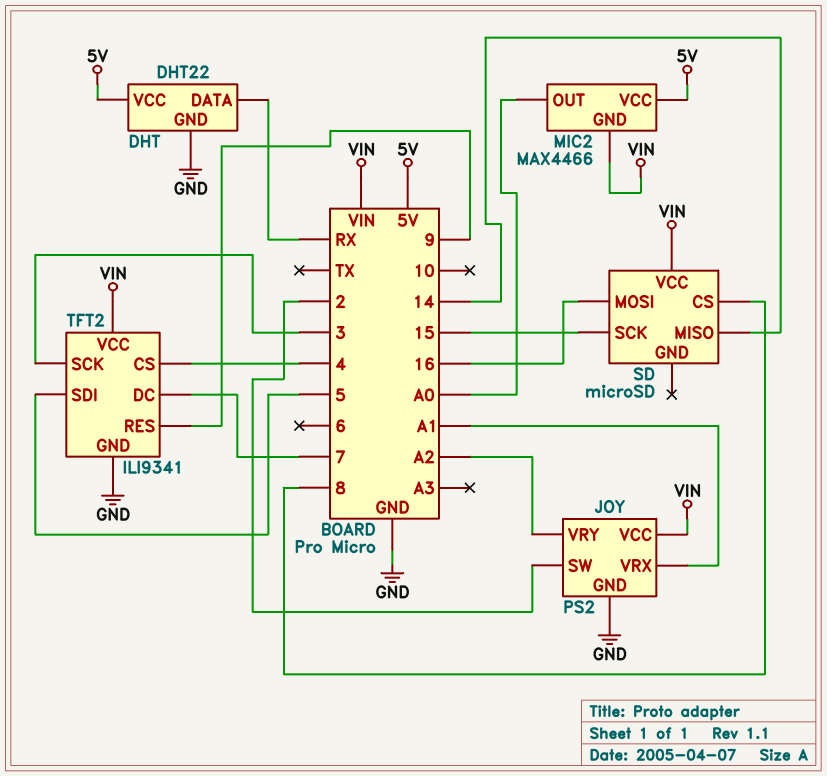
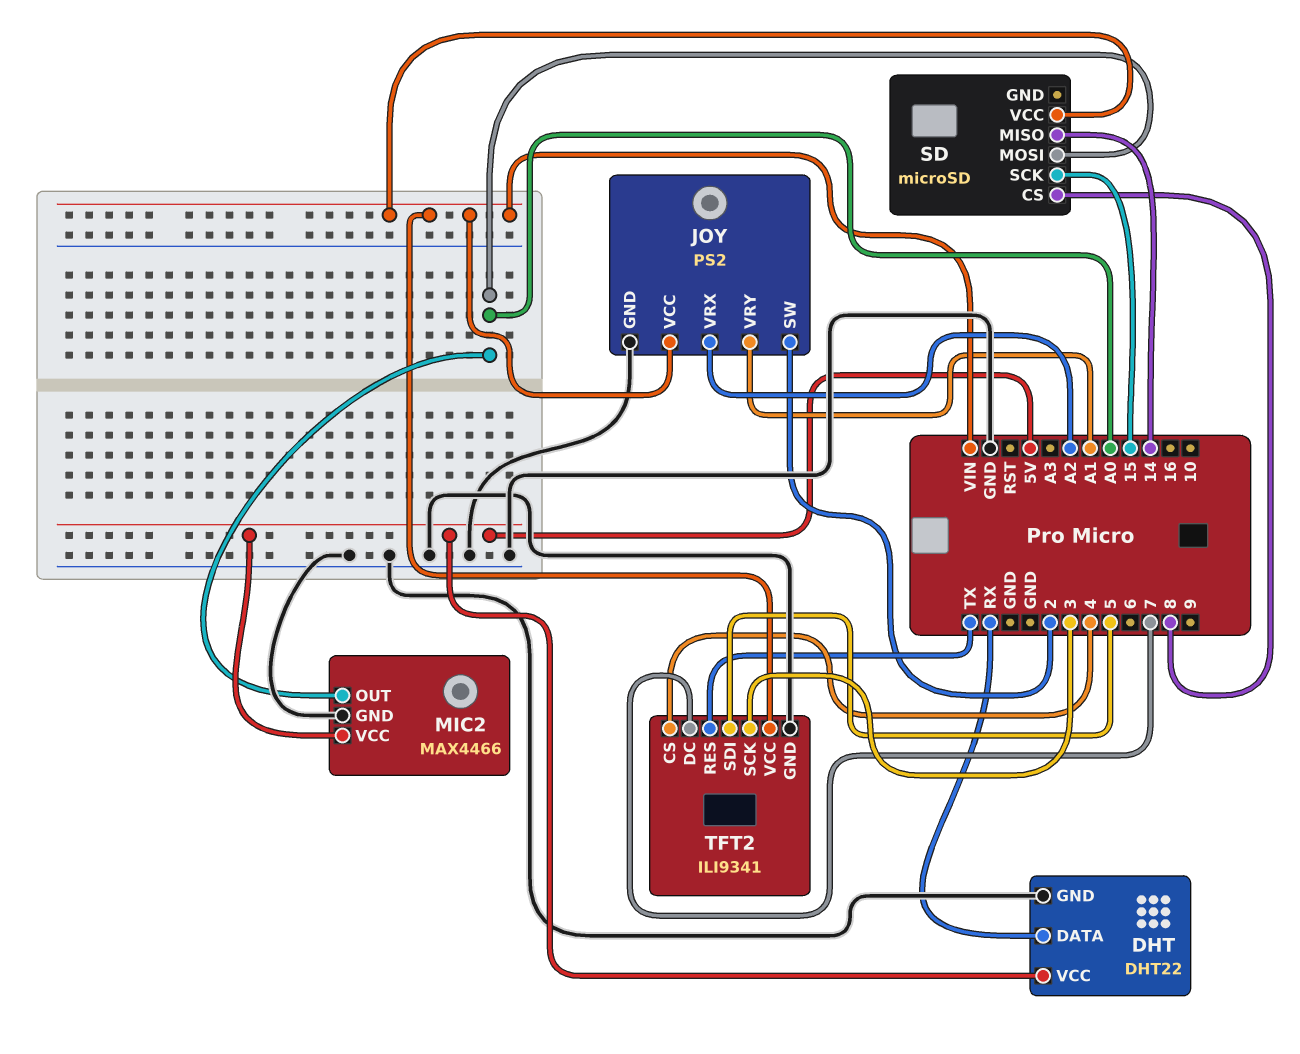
JOY pin VRX: A1 -> A2
JOY pin VRY: A2 -> A1
MIC2 pin GND: VIN -> GND
SD pin MOSI: 16 -> A0
TFT2 pin RES: 9 -> TX

